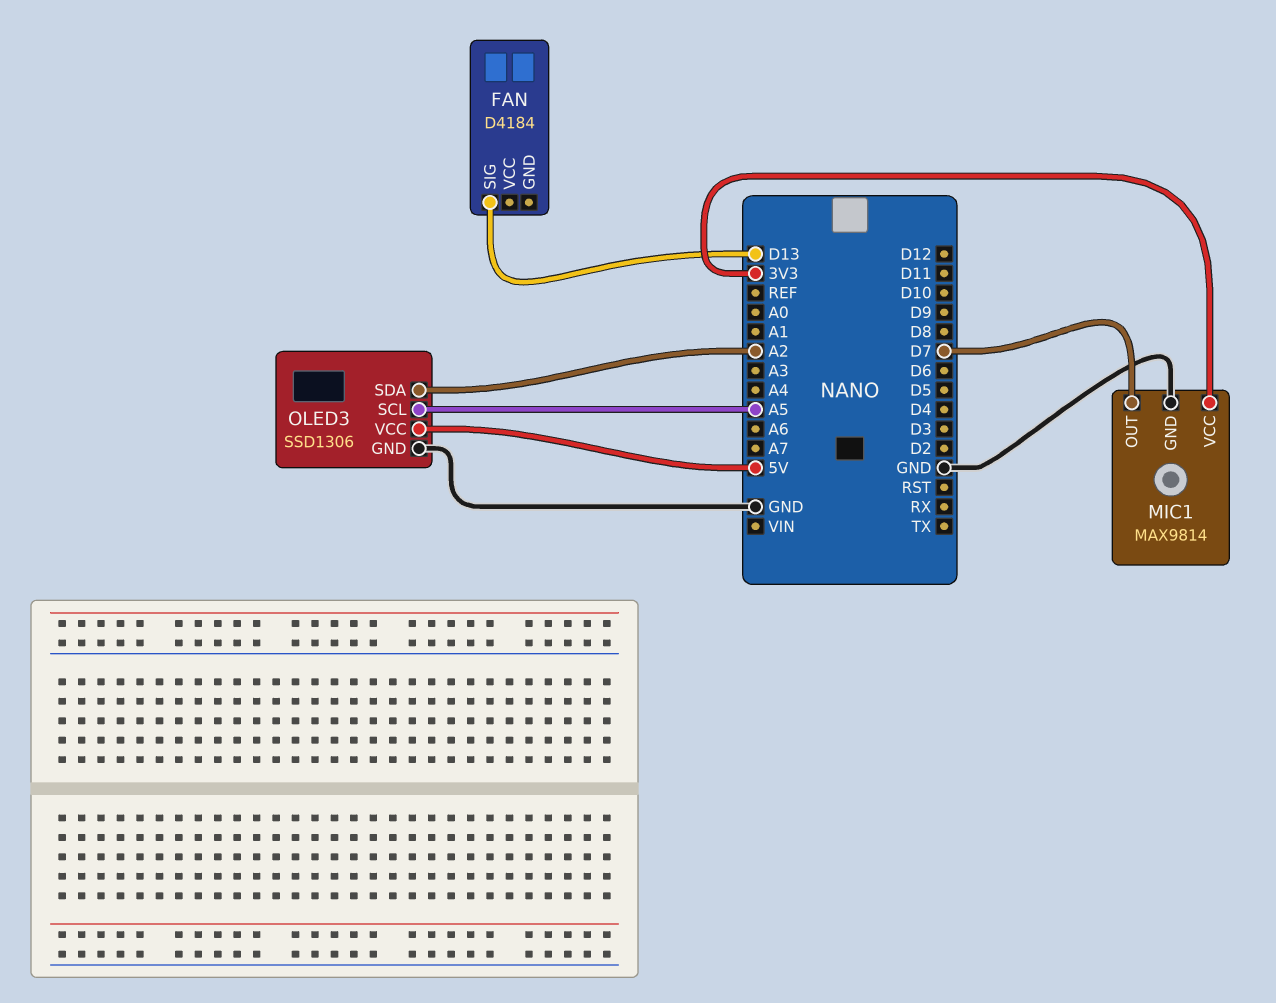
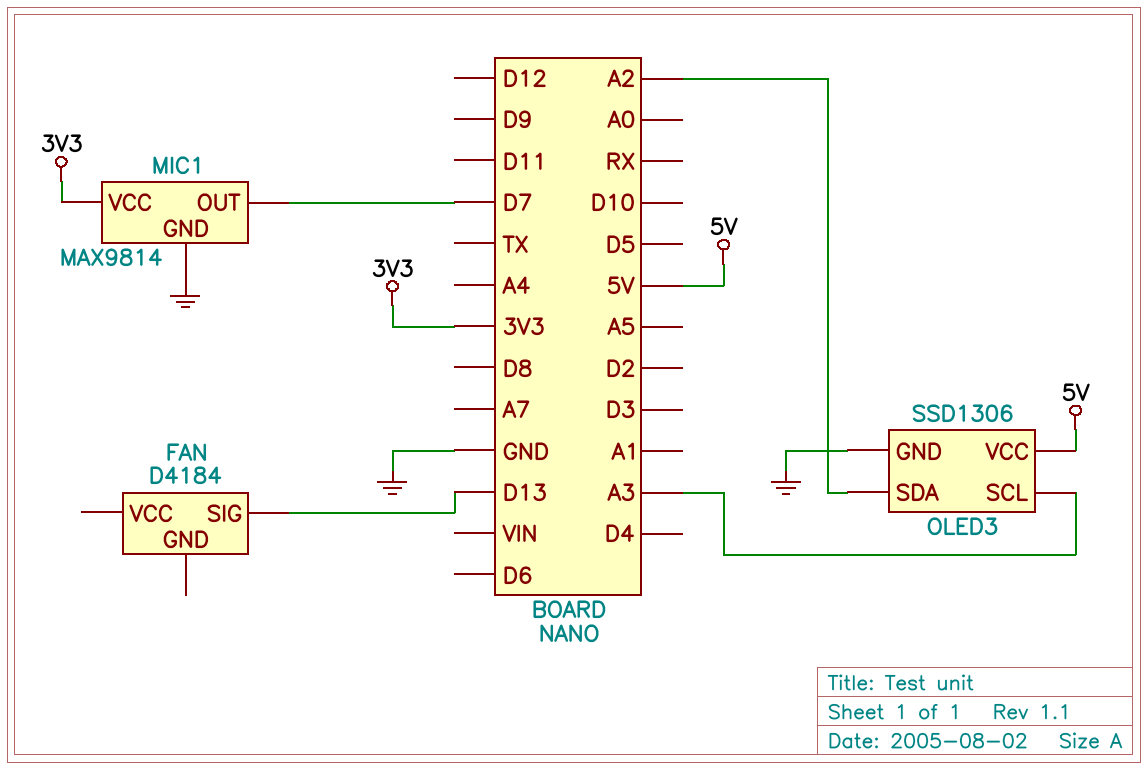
OLED3 pin SCL: A5 -> A3

